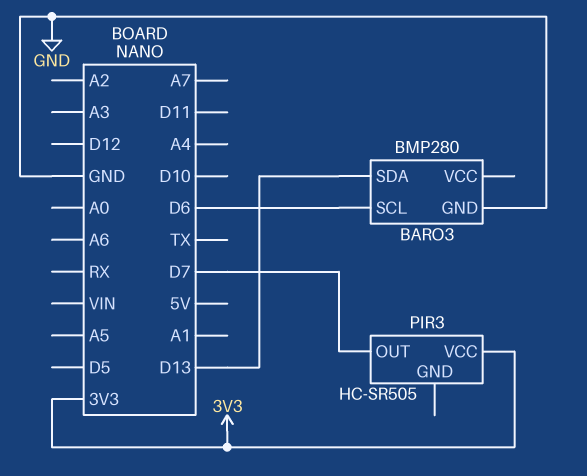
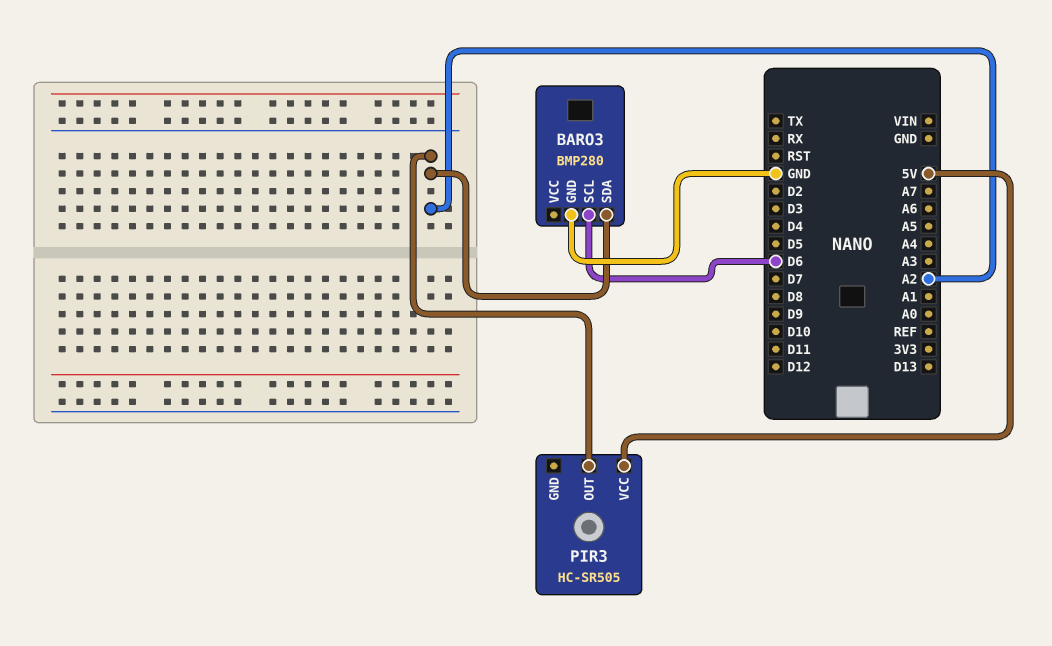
BARO3 pin SDA: D13 -> A2
PIR3 pin OUT: D7 -> A2
PIR3 pin VCC: 3V3 -> 5V

